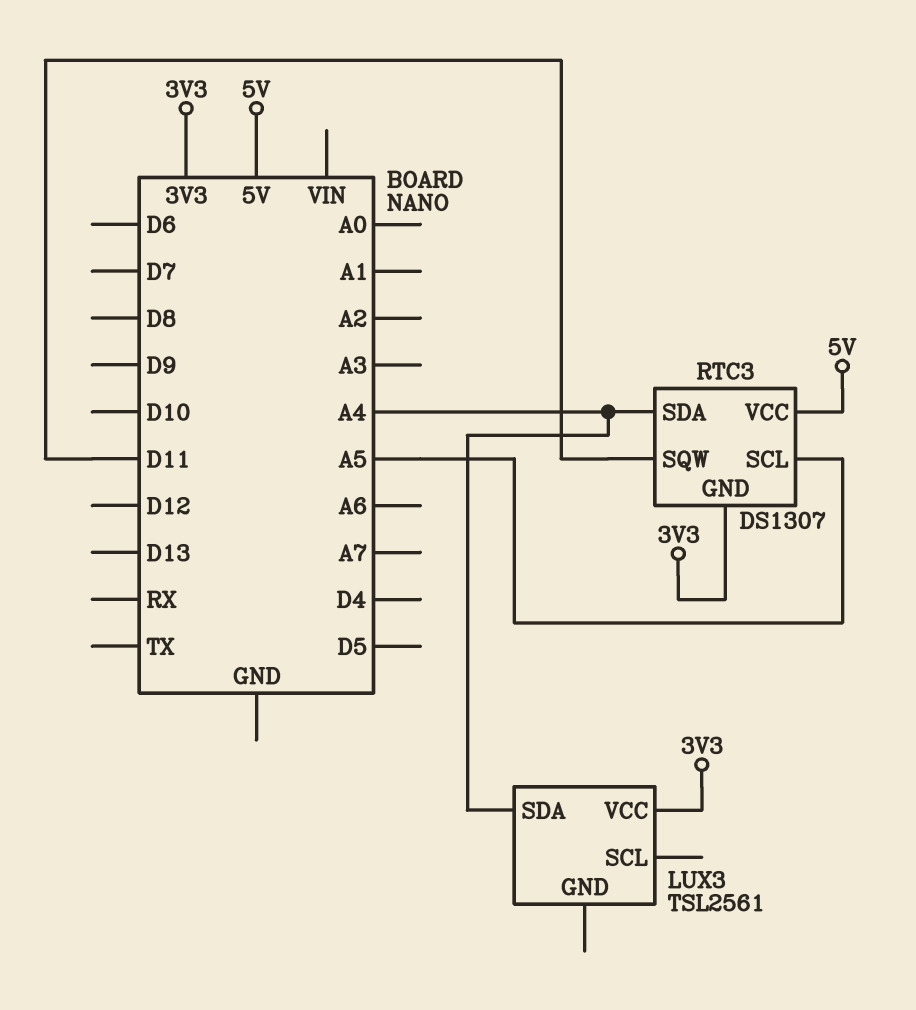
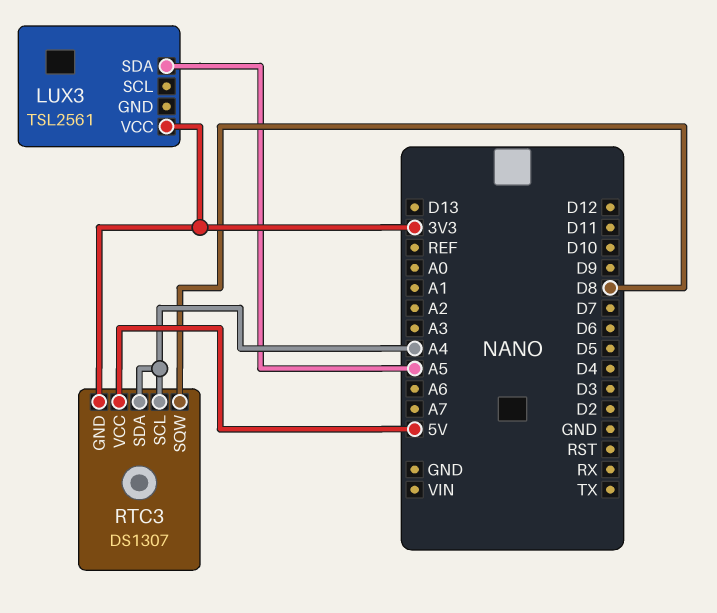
LUX3 pin SDA: A4 -> A5
RTC3 pin SCL: A5 -> A4
RTC3 pin SQW: D11 -> D8

